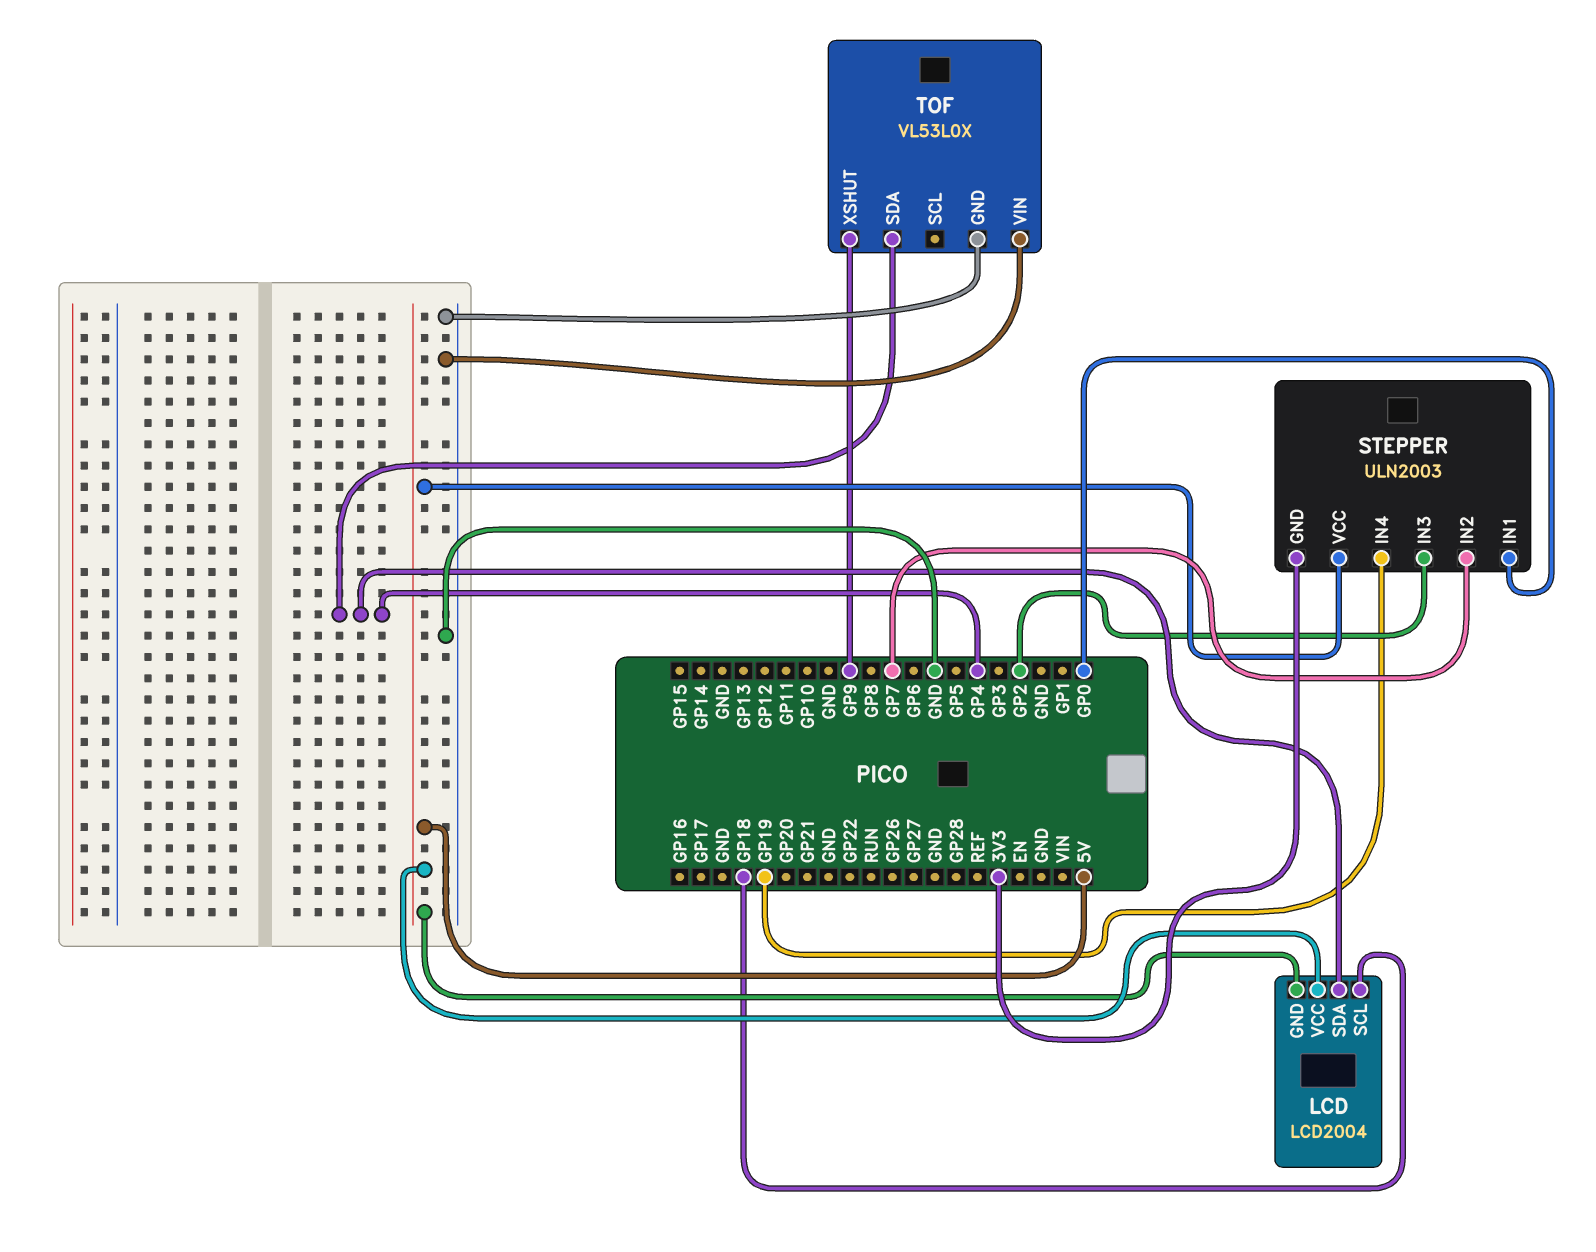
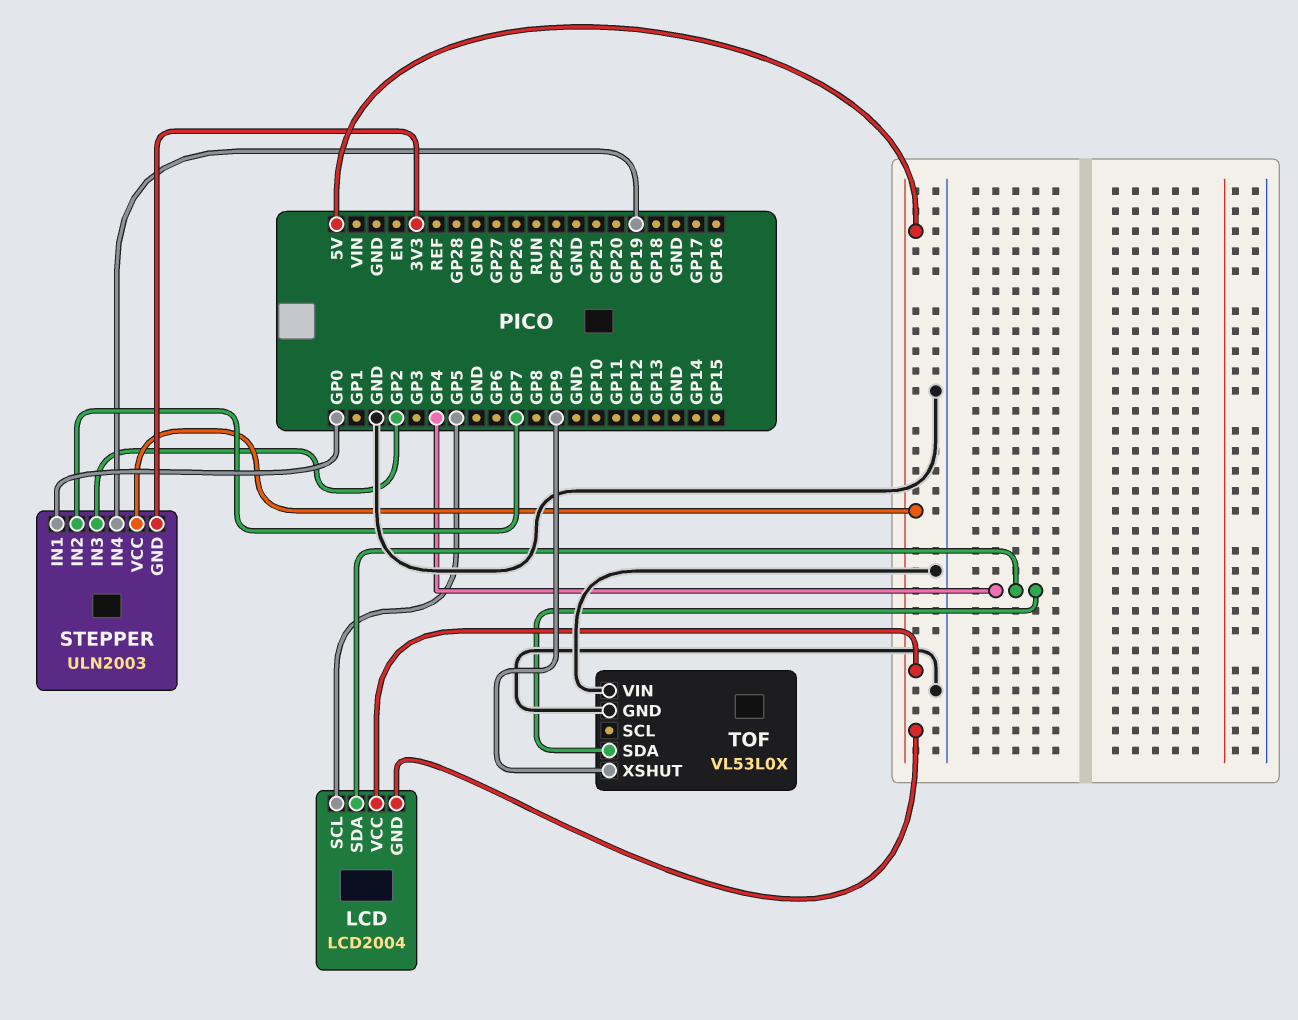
LCD pin SCL: GP18 -> GP5

